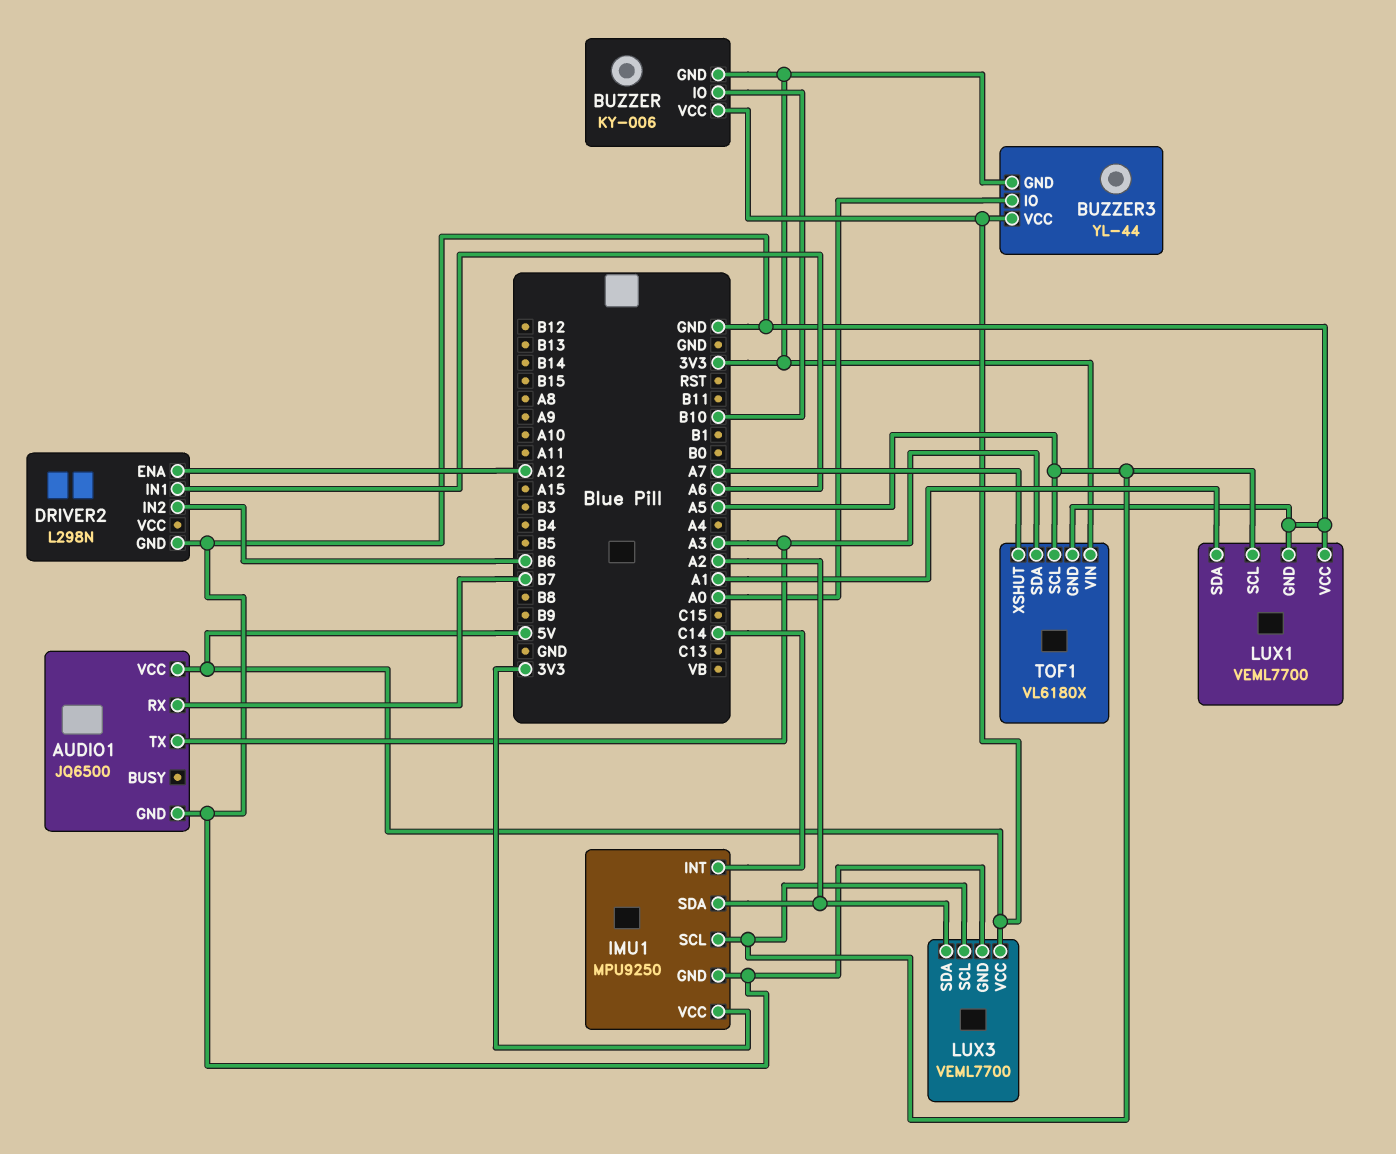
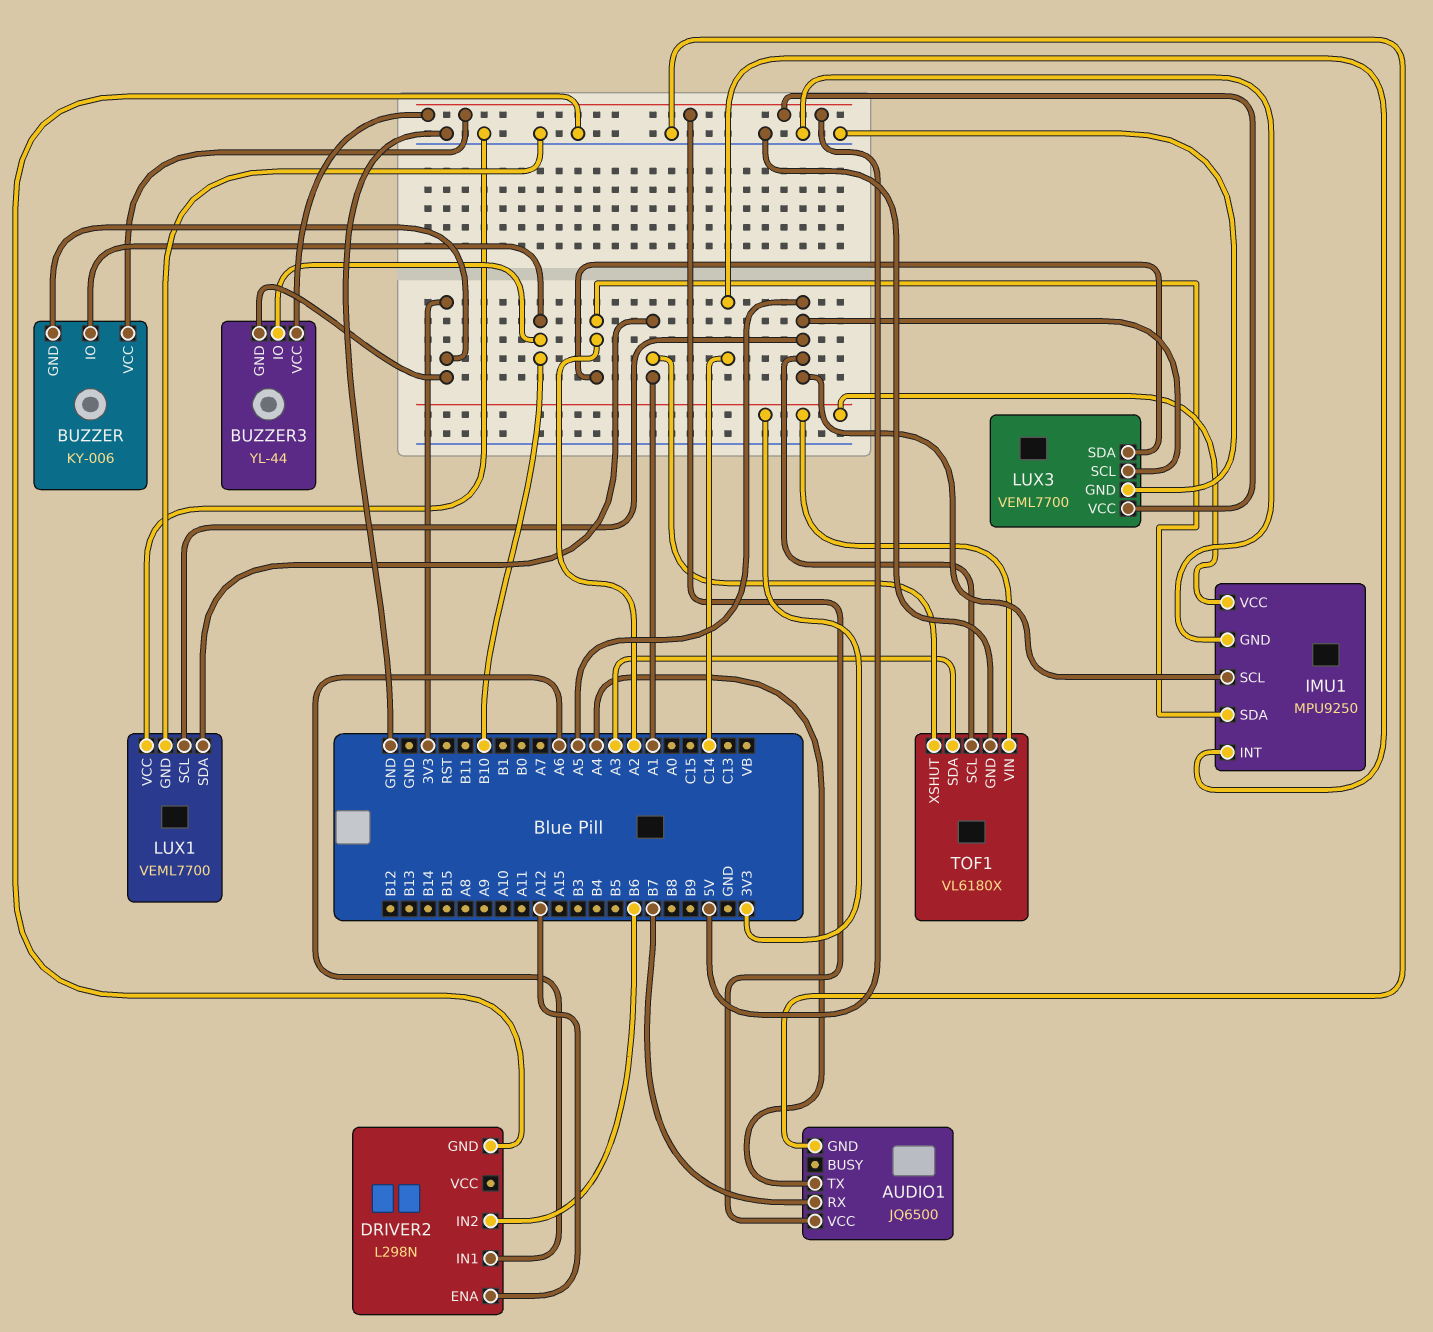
AUDIO1 pin TX: A3 -> A4
BUZZER3 pin IO: A0 -> B10
TOF1 pin XSHUT: A7 -> A1

